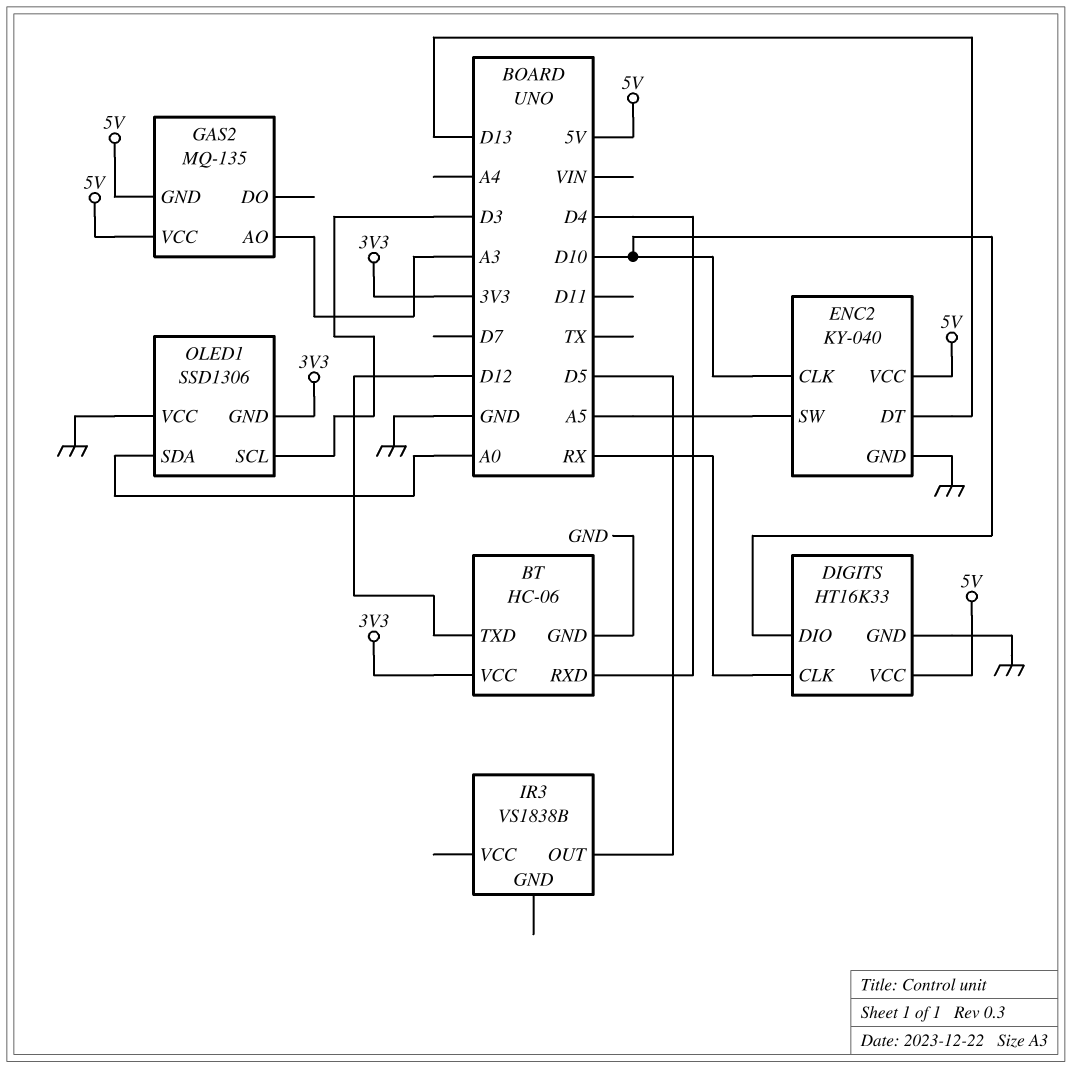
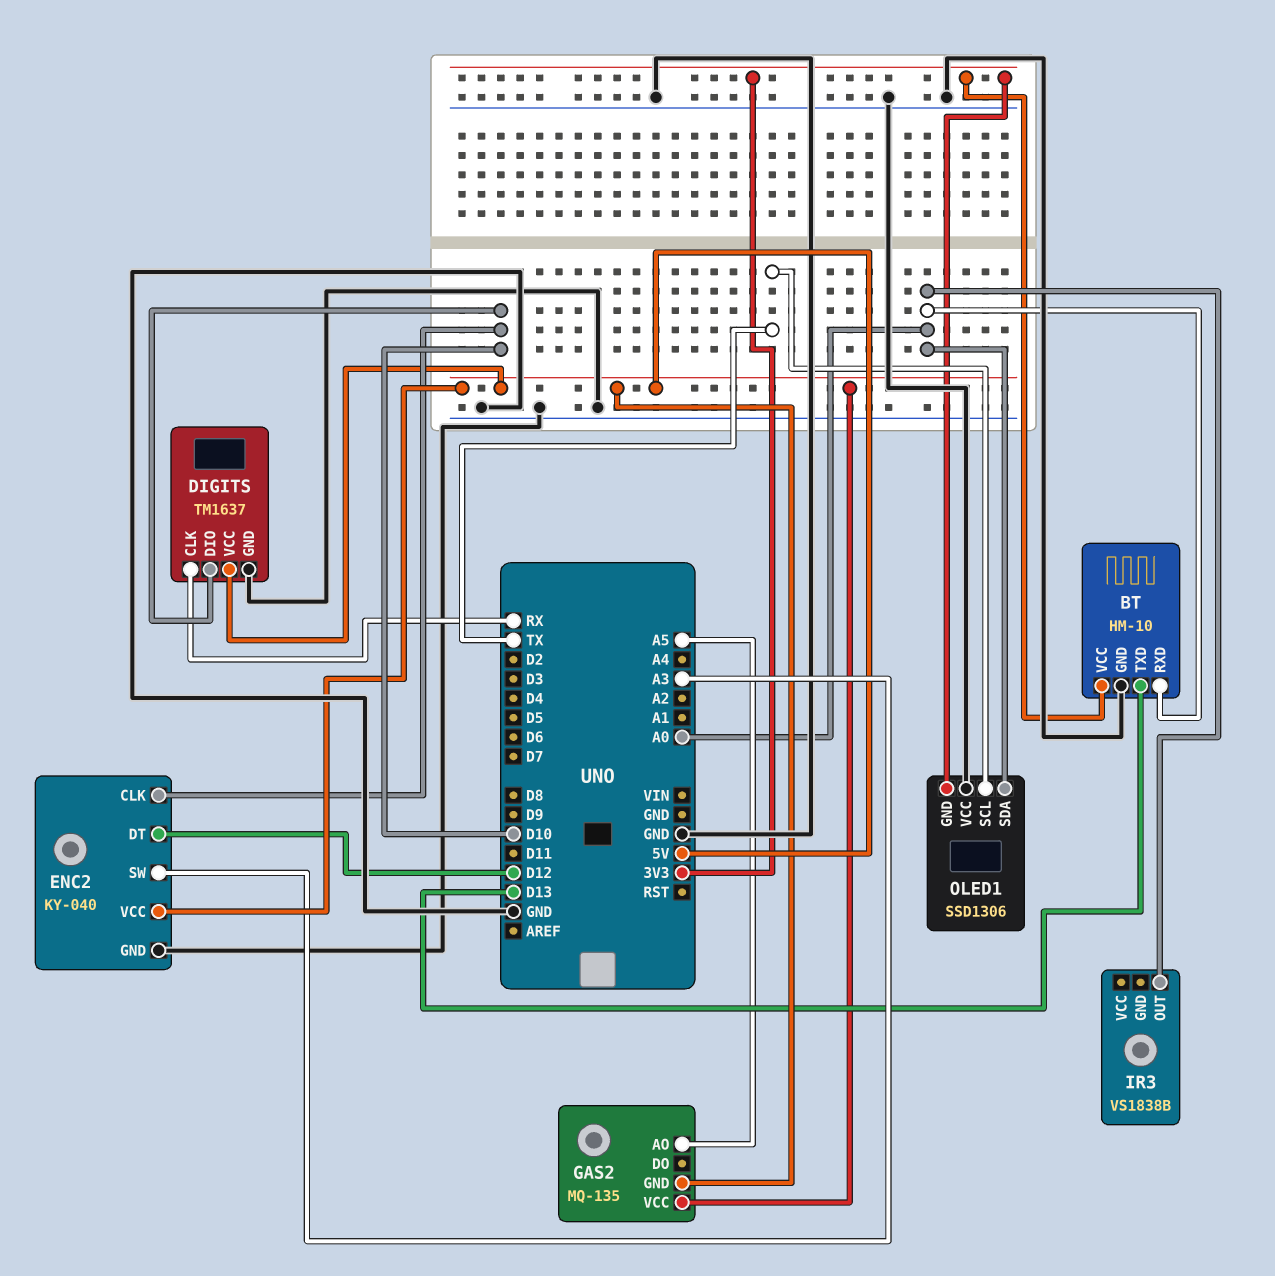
BT: HC-06 -> HM-10
BT pin RXD: D4 -> A0
BT pin TXD: D12 -> D13
DIGITS: HT16K33 -> TM1637
ENC2 pin DT: D13 -> D12
ENC2 pin SW: A5 -> A3
GAS2 pin AO: A3 -> A5
IR3 pin OUT: D5 -> A0
OLED1 pin SCL: D3 -> TX

